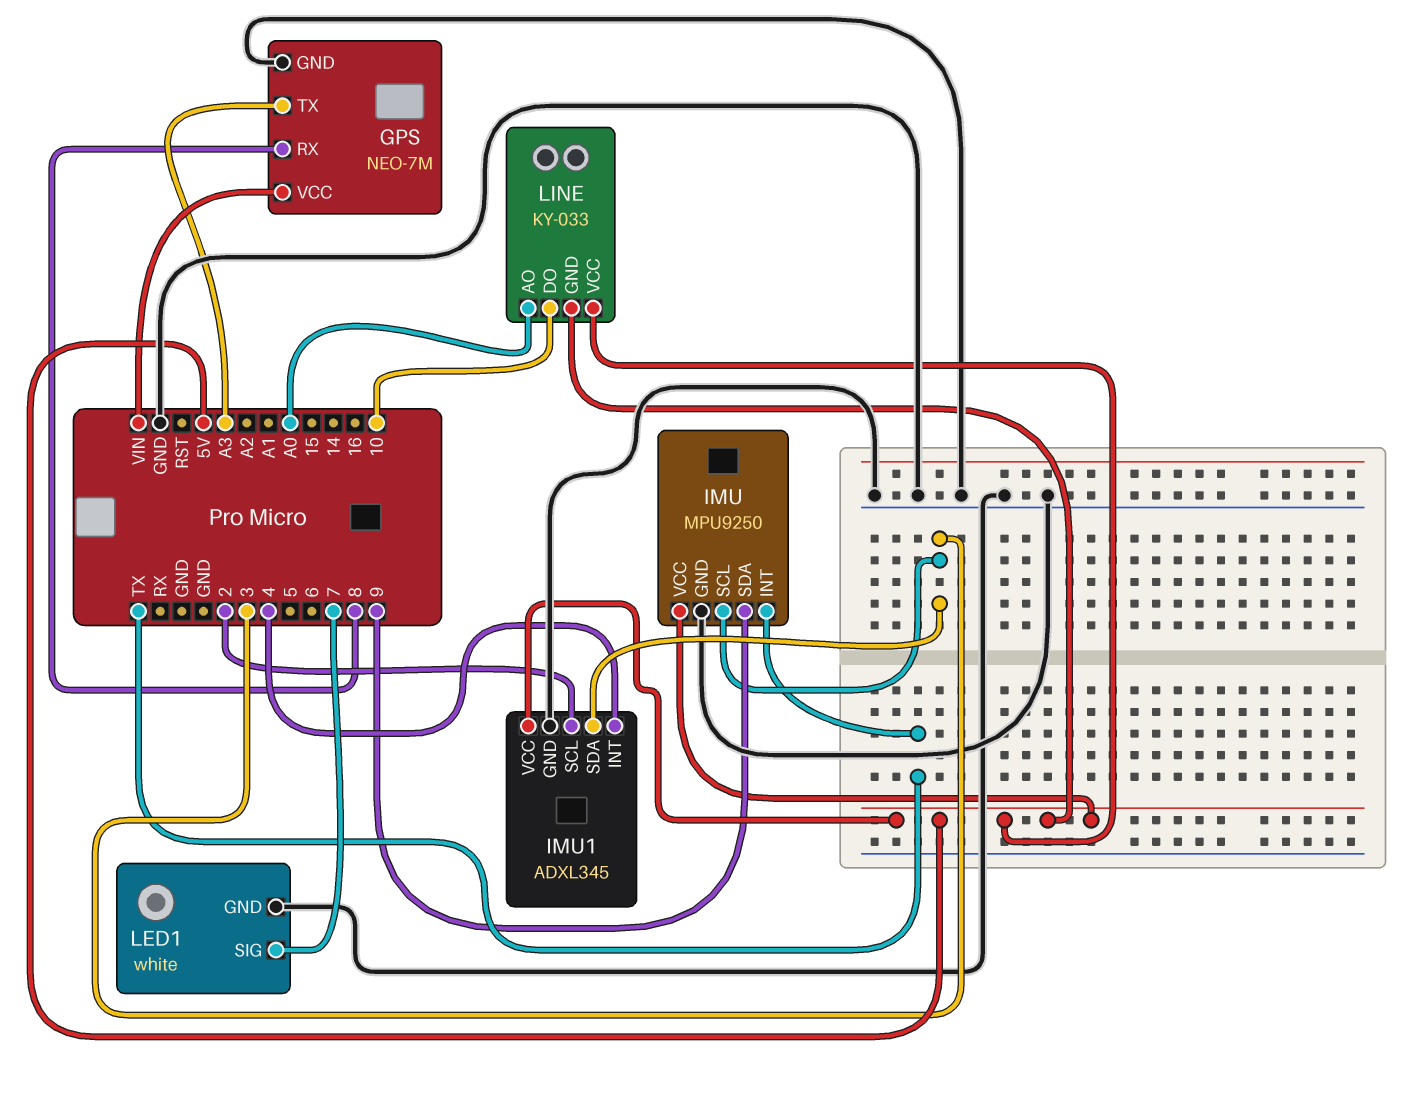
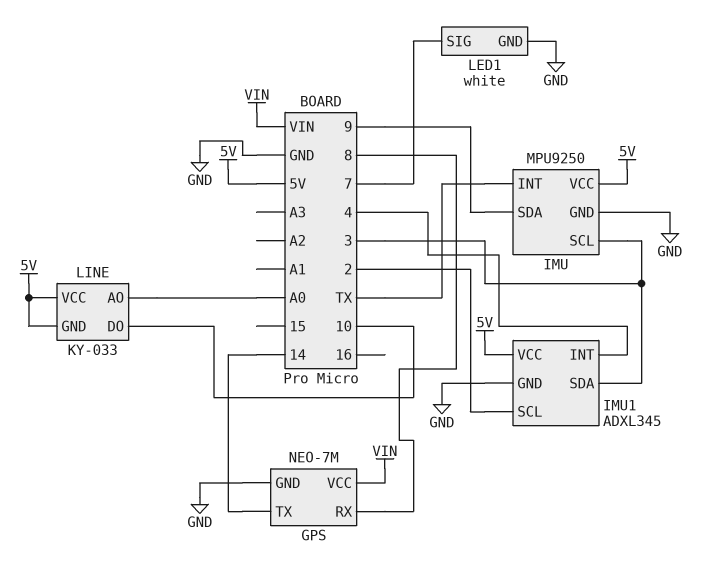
GPS pin TX: A3 -> 14

